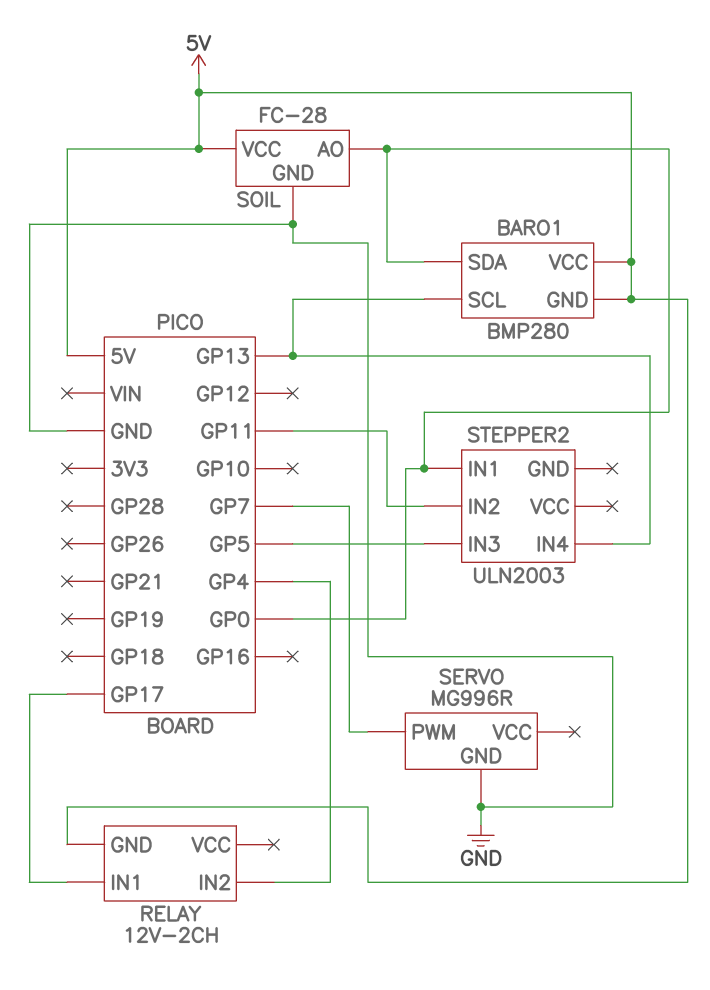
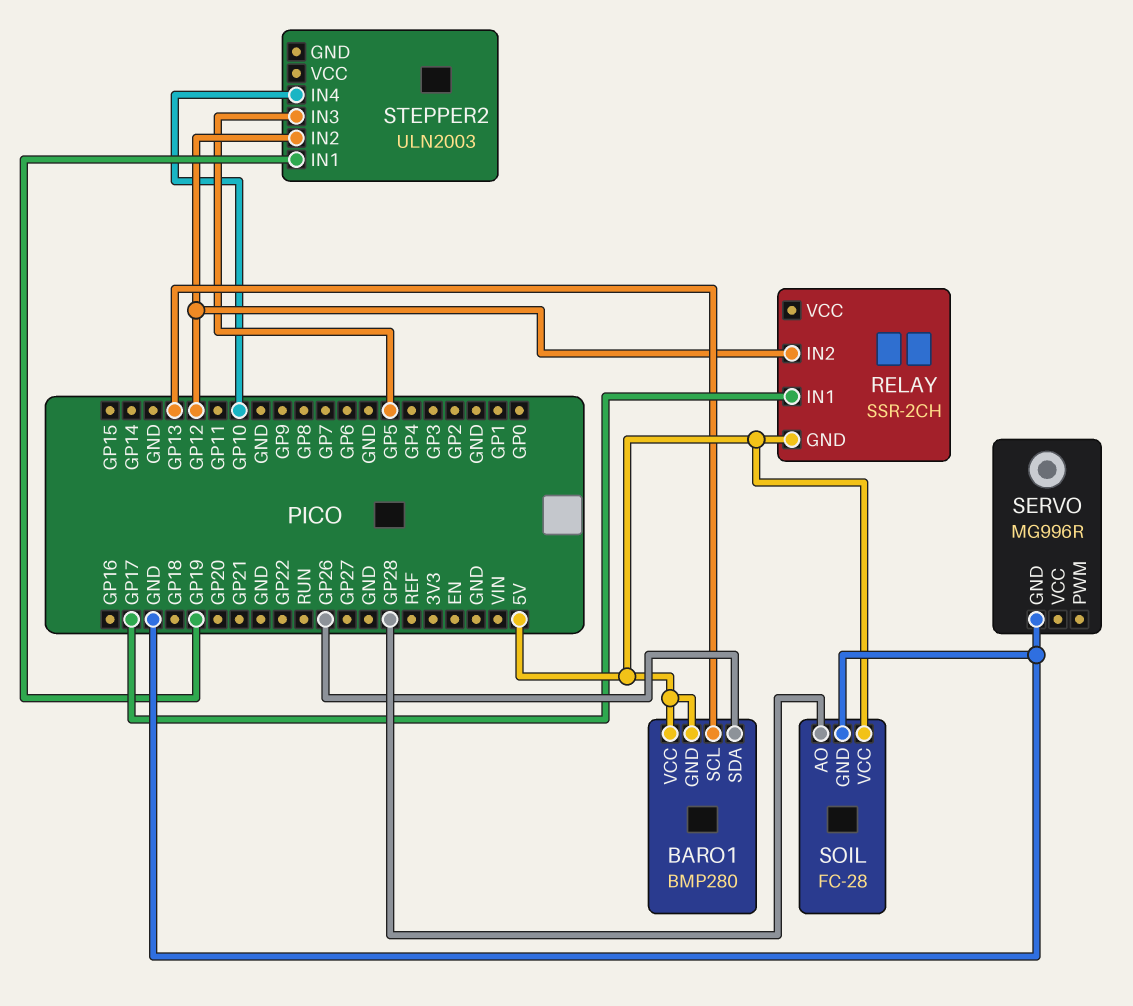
BARO1 pin SDA: GP0 -> GP26
RELAY: 12V-2CH -> SSR-2CH
RELAY pin IN2: GP4 -> GP12
SERVO pin PWM: GP7 -> none
SOIL pin AO: GP0 -> GP28
STEPPER2 pin IN1: GP0 -> GP19
STEPPER2 pin IN2: GP11 -> GP12
STEPPER2 pin IN4: GP13 -> GP10

